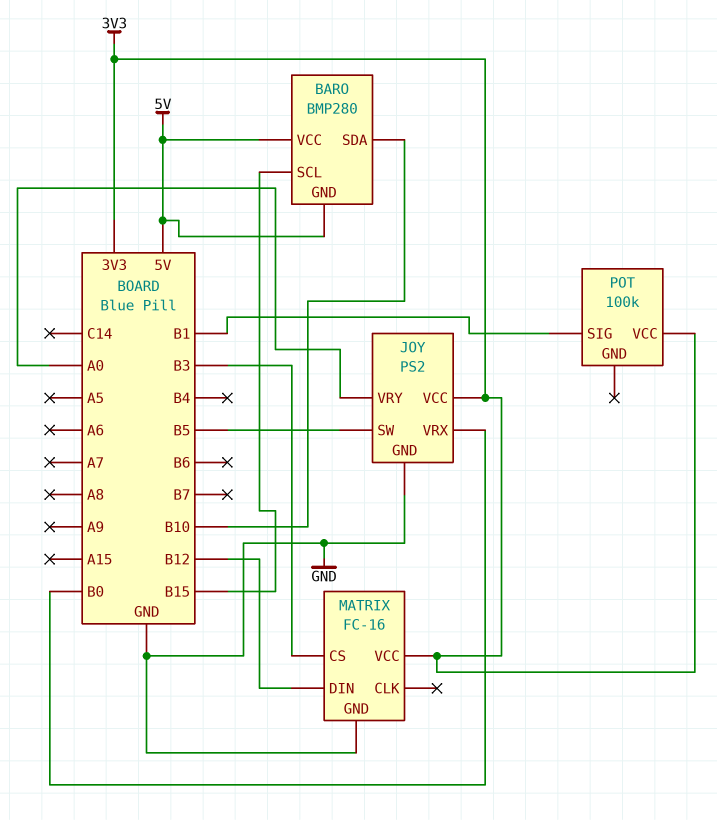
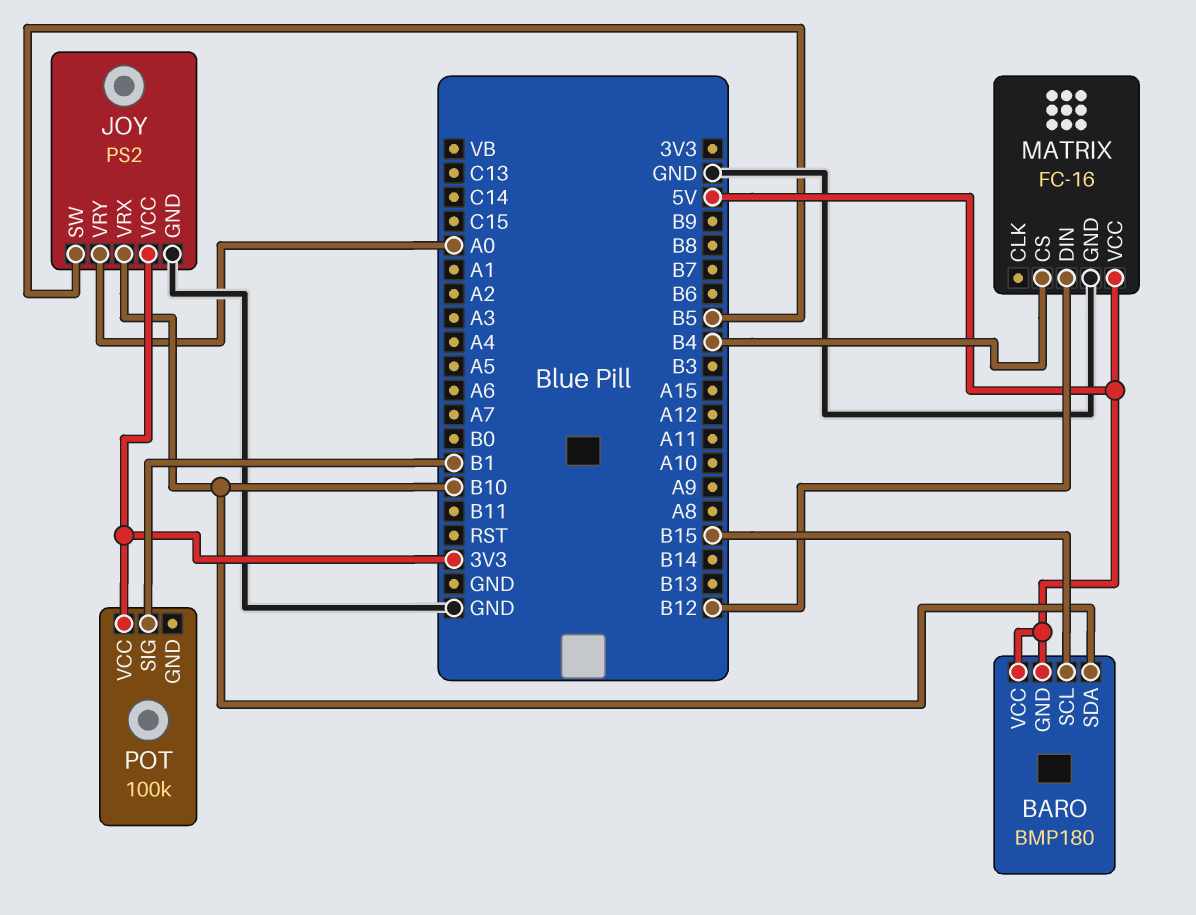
BARO: BMP280 -> BMP180
JOY pin VRX: B0 -> B10
MATRIX pin CS: B3 -> B4
MATRIX pin VCC: 3V3 -> 5V

